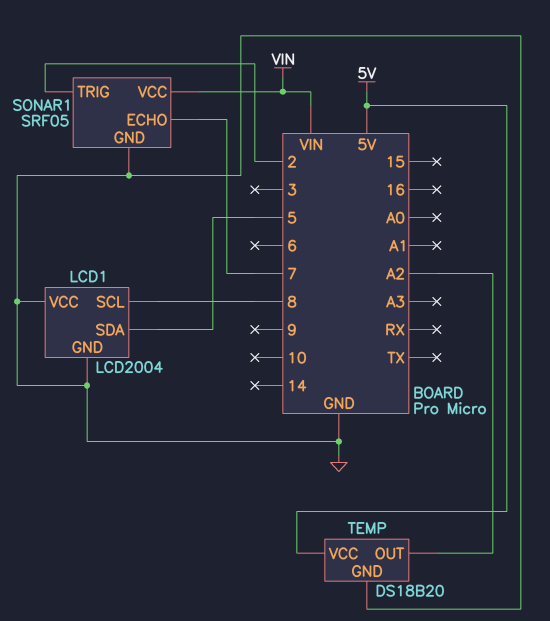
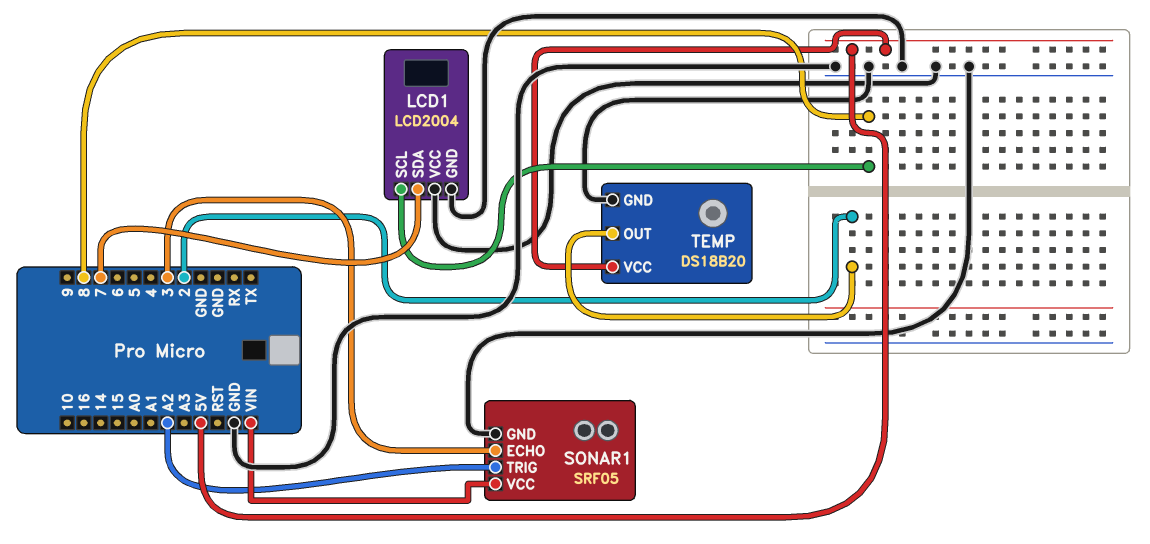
LCD1 pin SDA: 5 -> 7
SONAR1 pin ECHO: 7 -> 3
SONAR1 pin TRIG: 2 -> A2
TEMP pin OUT: A2 -> 2

